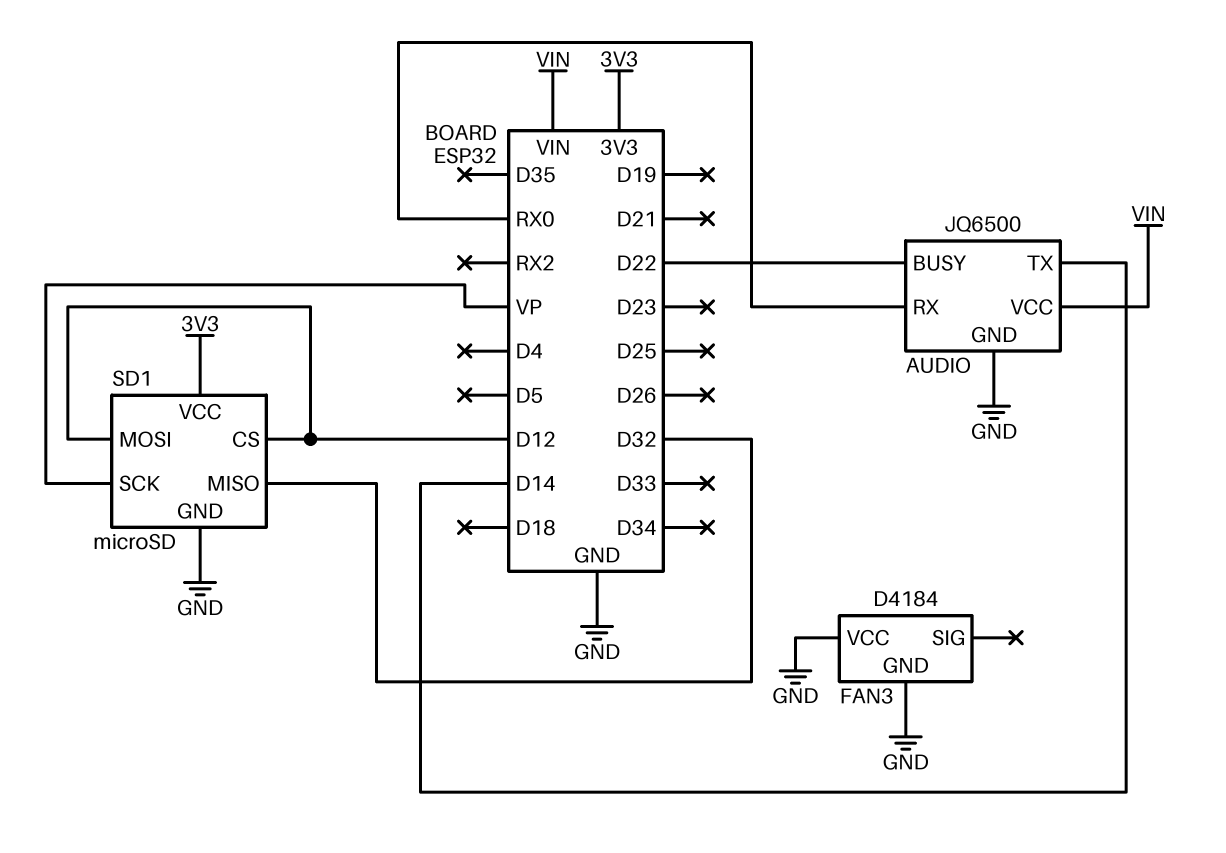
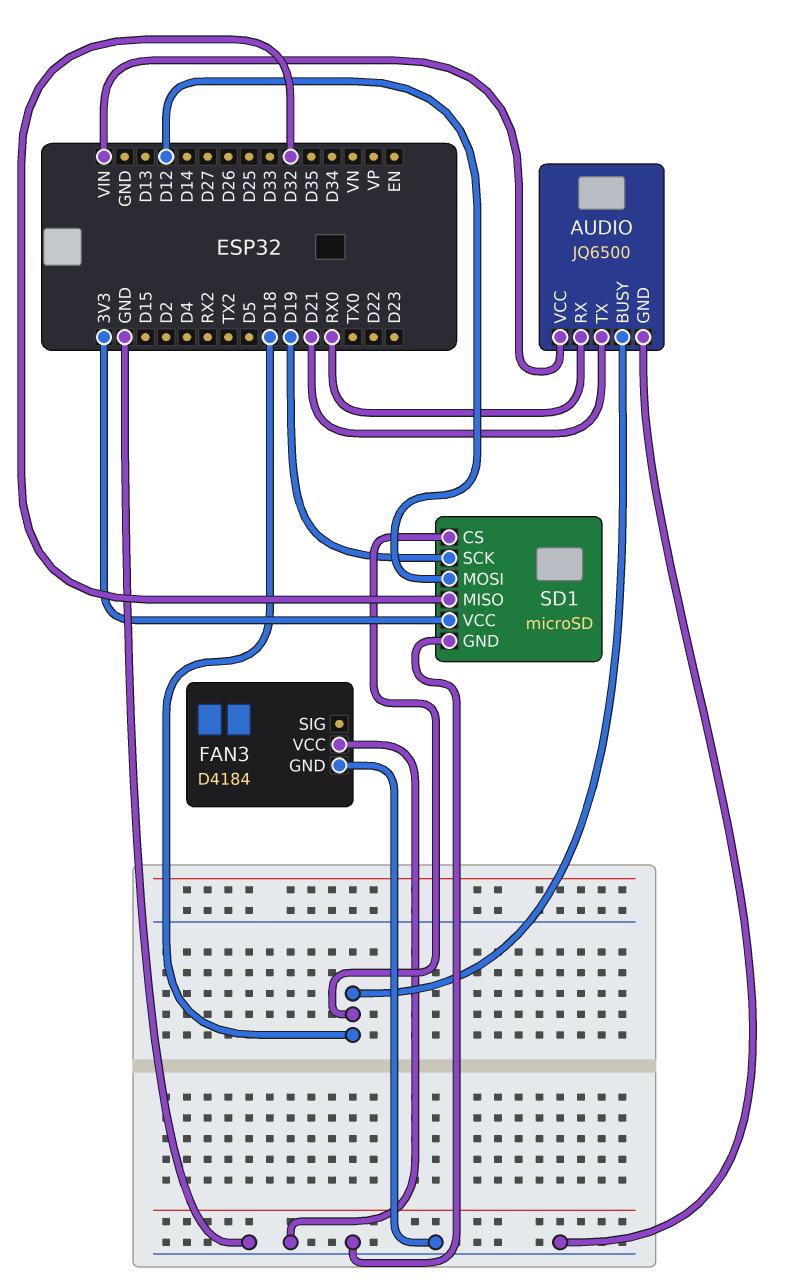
AUDIO pin BUSY: D22 -> D18
AUDIO pin TX: D14 -> D21
SD1 pin CS: D12 -> D18
SD1 pin SCK: VP -> D19

